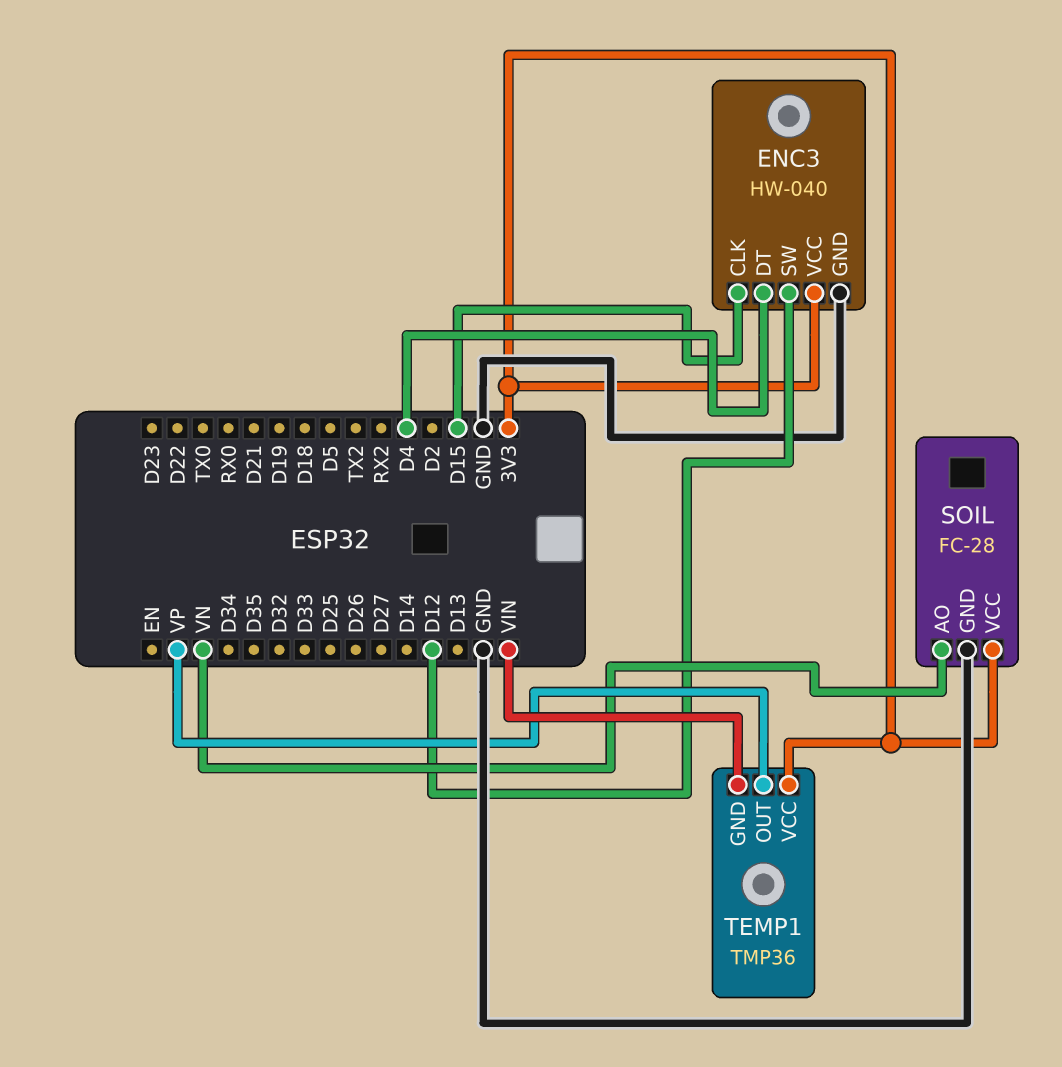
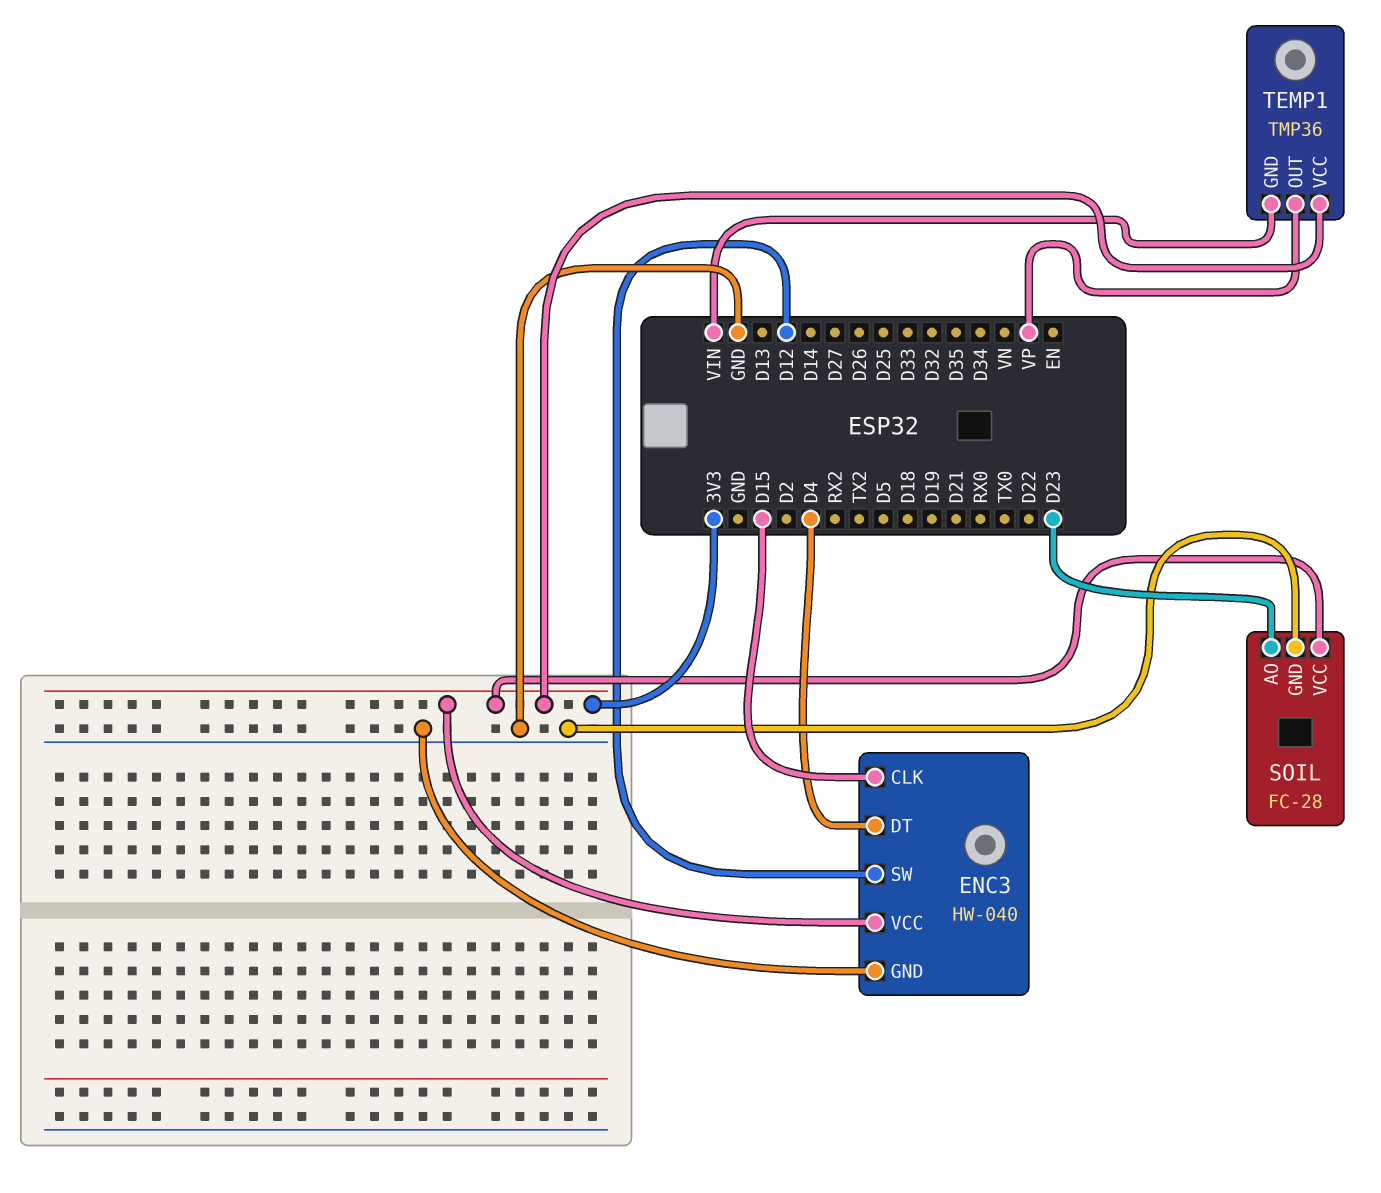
SOIL pin AO: VN -> D23

